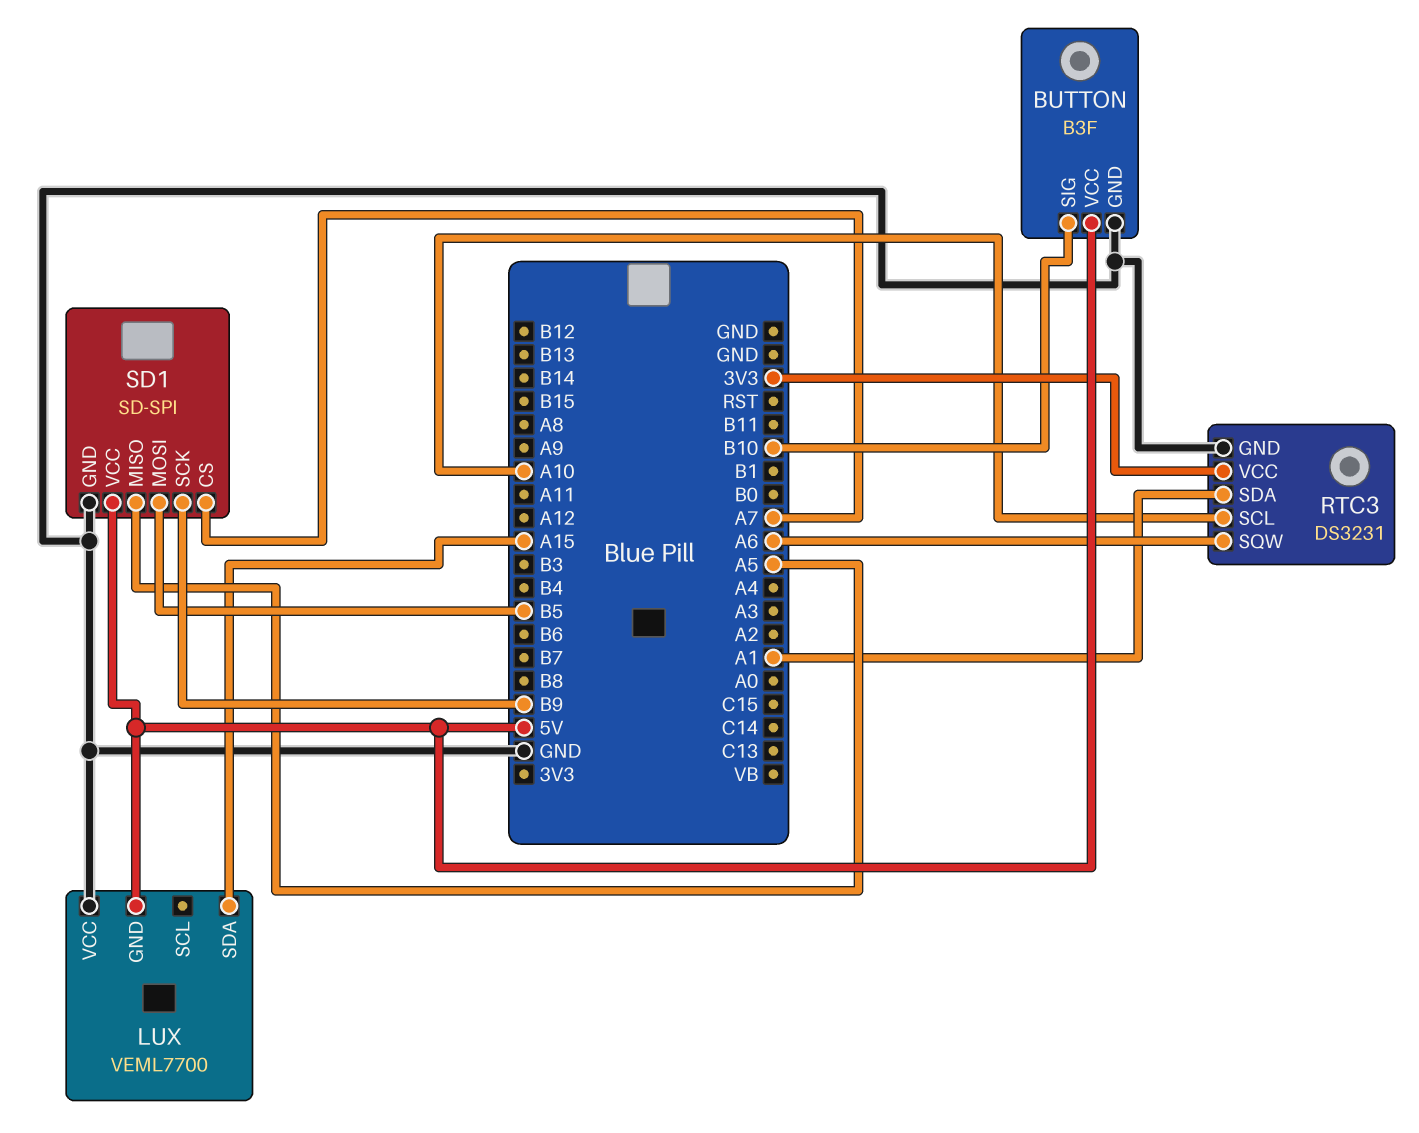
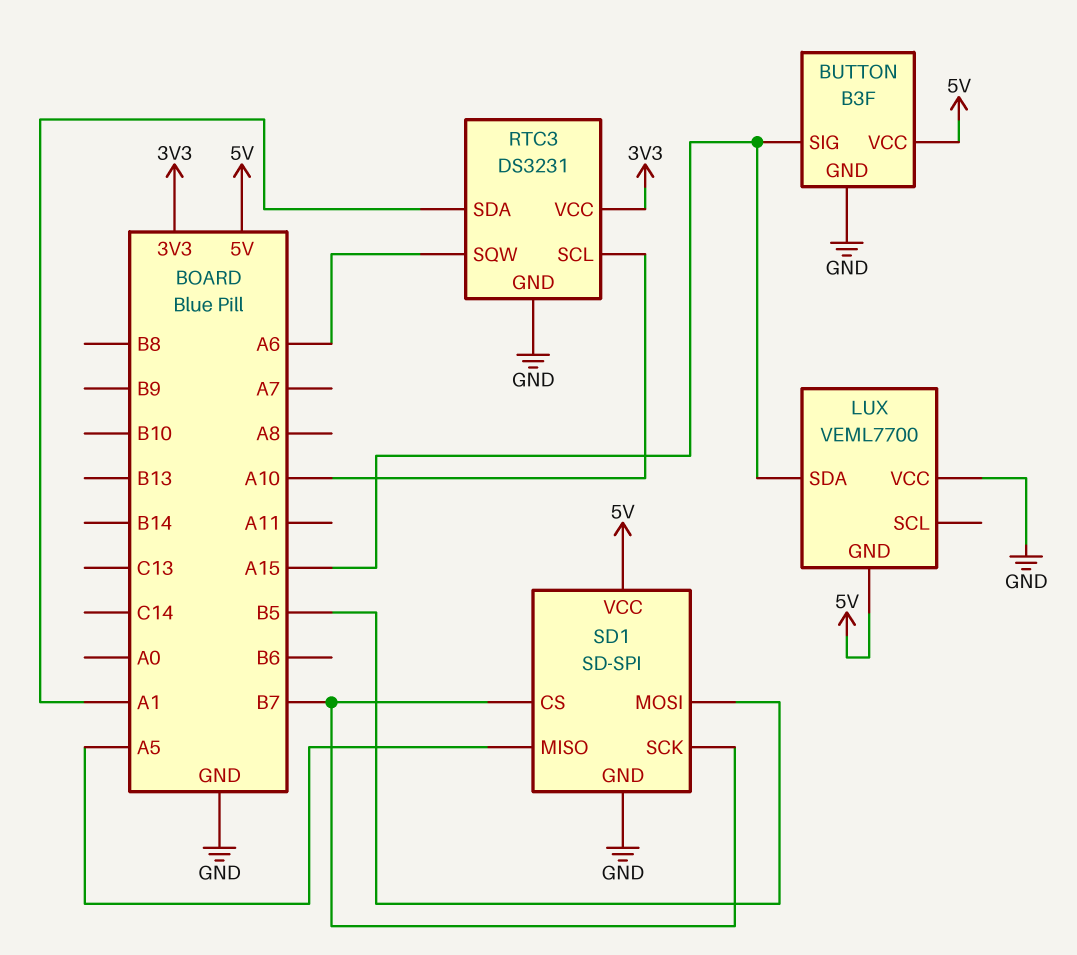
BUTTON pin SIG: B10 -> A15
SD1 pin CS: A7 -> B7
SD1 pin SCK: B9 -> B7

